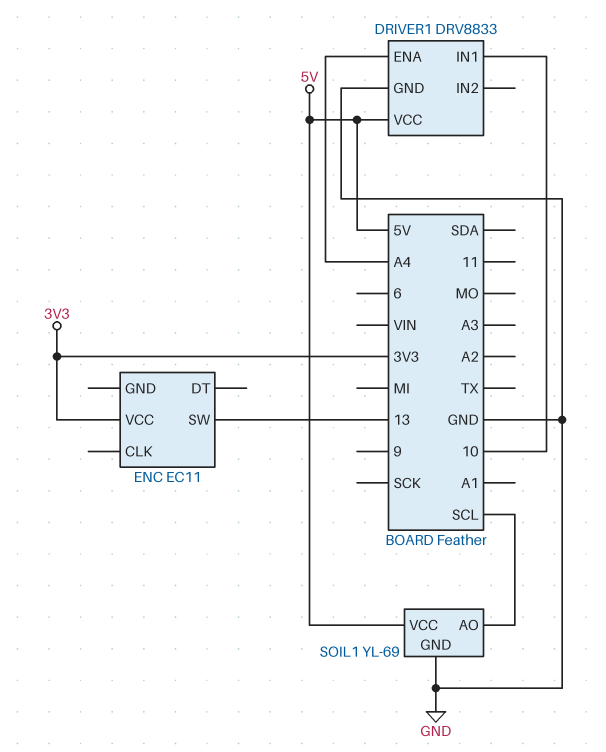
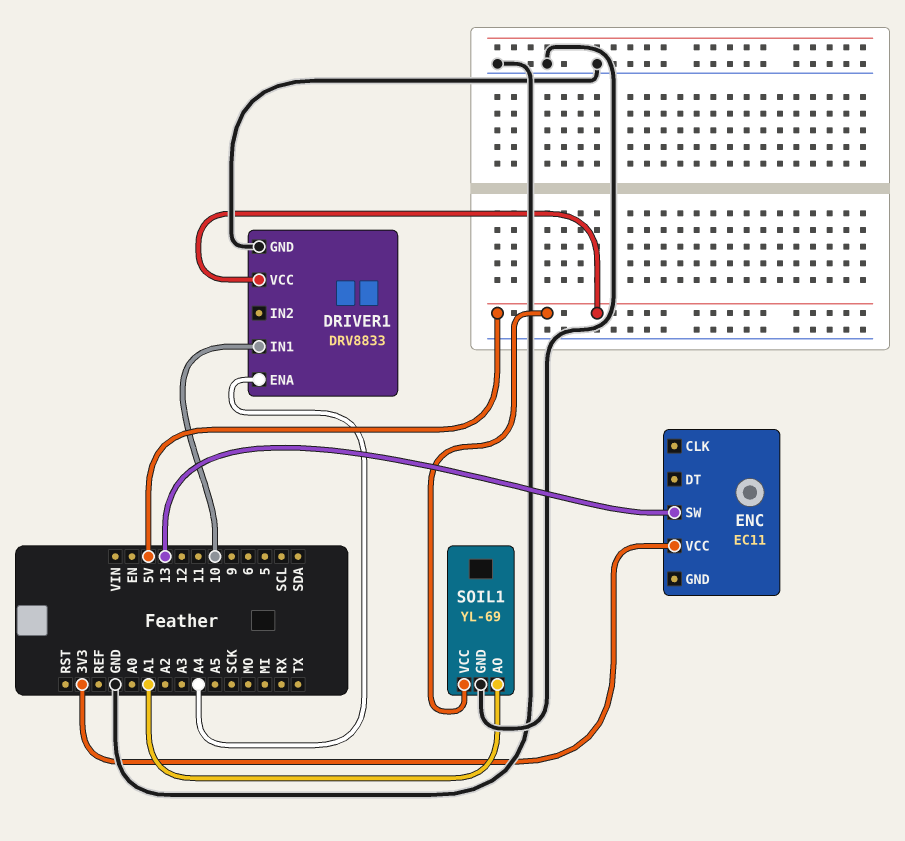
SOIL1 pin AO: SCL -> A1

